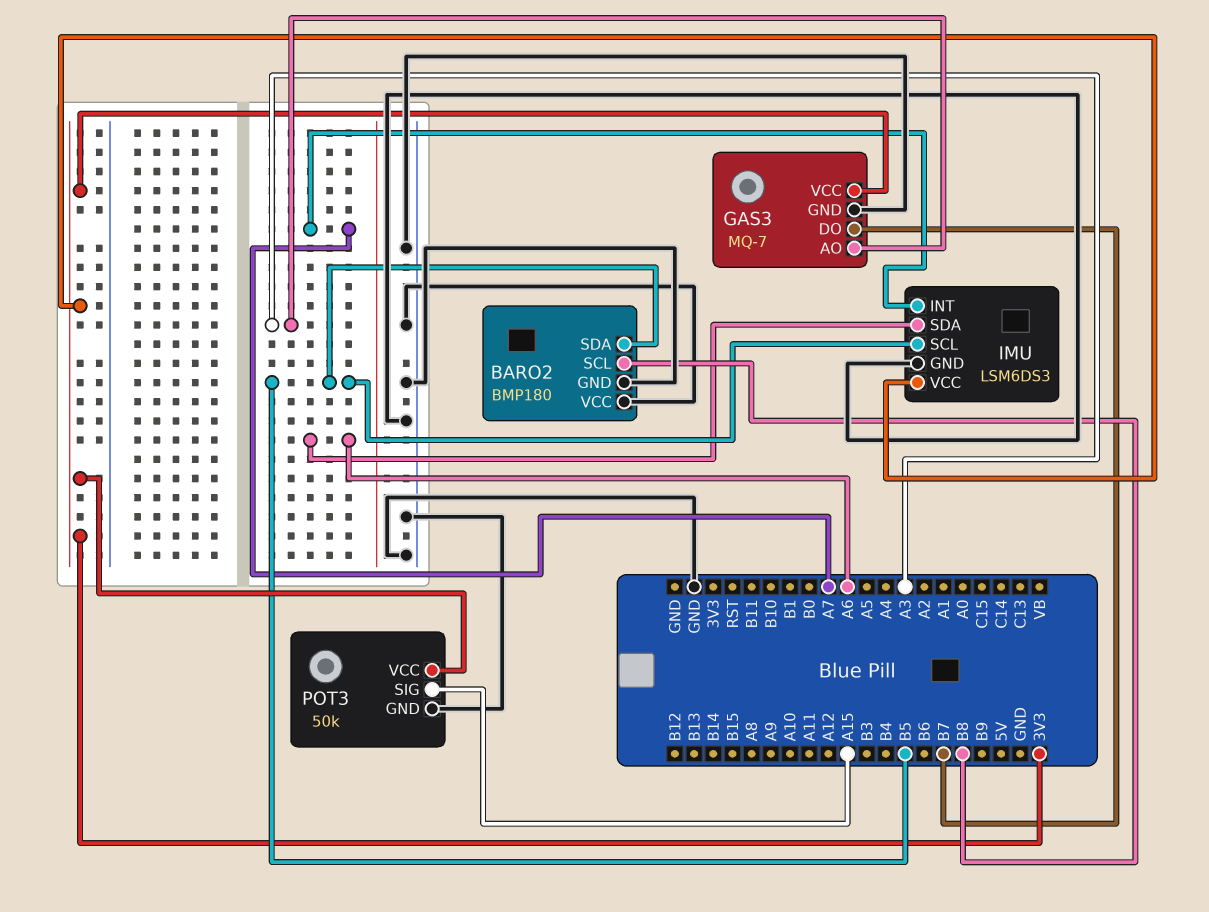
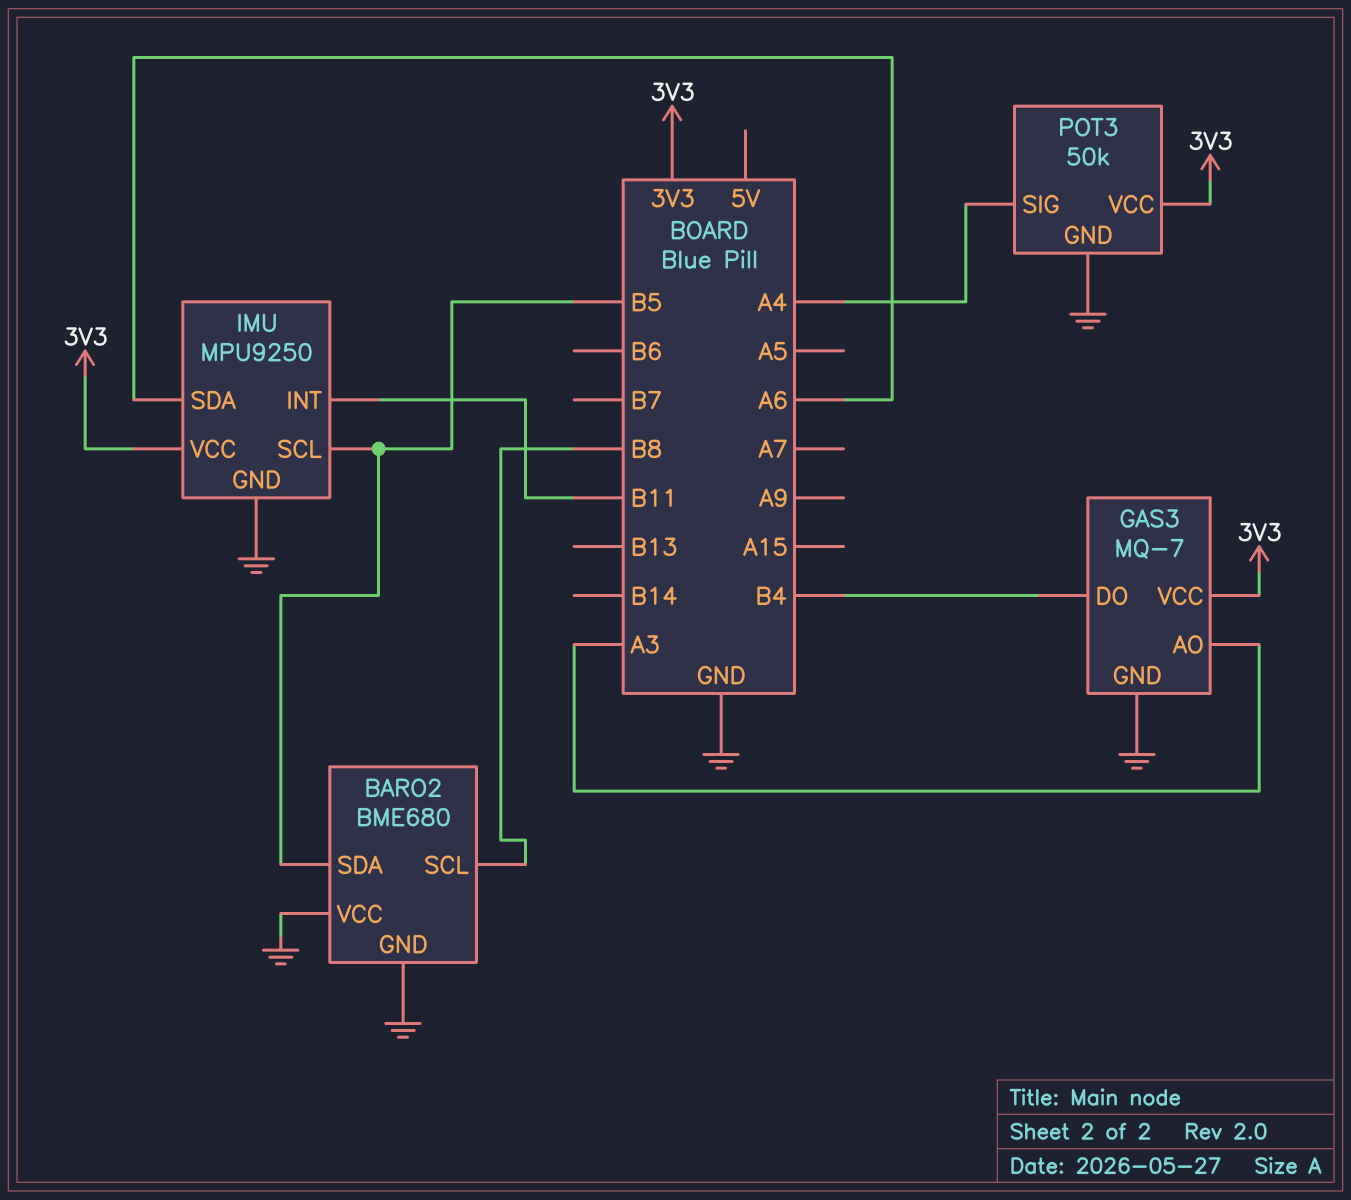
BARO2: BMP180 -> BME680
GAS3 pin DO: B7 -> B4
IMU: LSM6DS3 -> MPU9250
IMU pin INT: A7 -> B11
POT3 pin SIG: A15 -> A4

